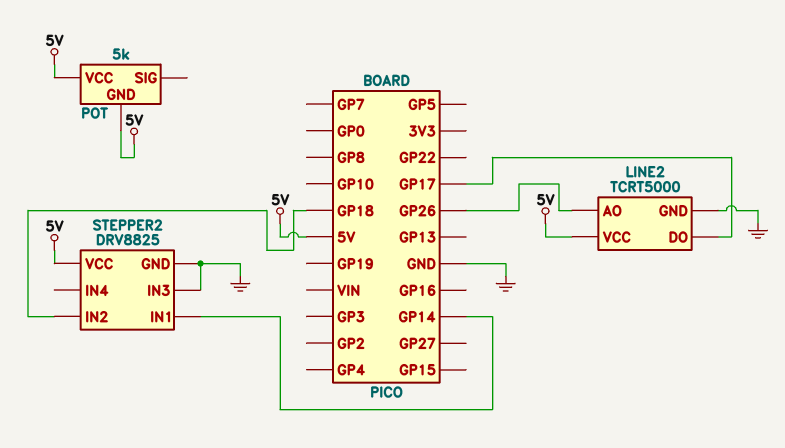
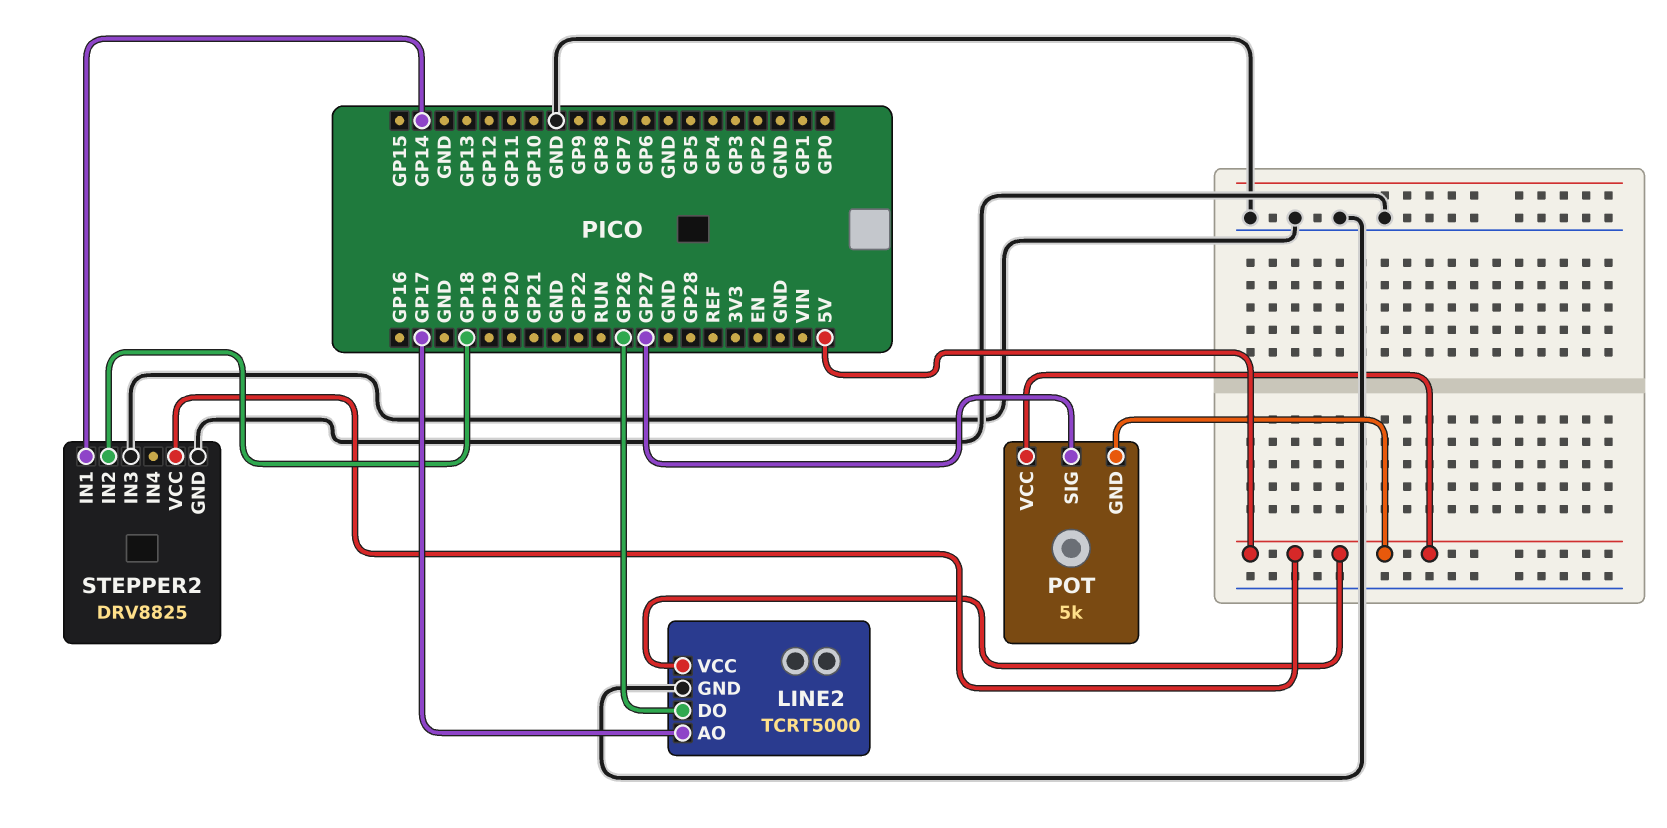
LINE2 pin AO: GP26 -> GP17
LINE2 pin DO: GP17 -> GP26
POT pin SIG: none -> GP27

